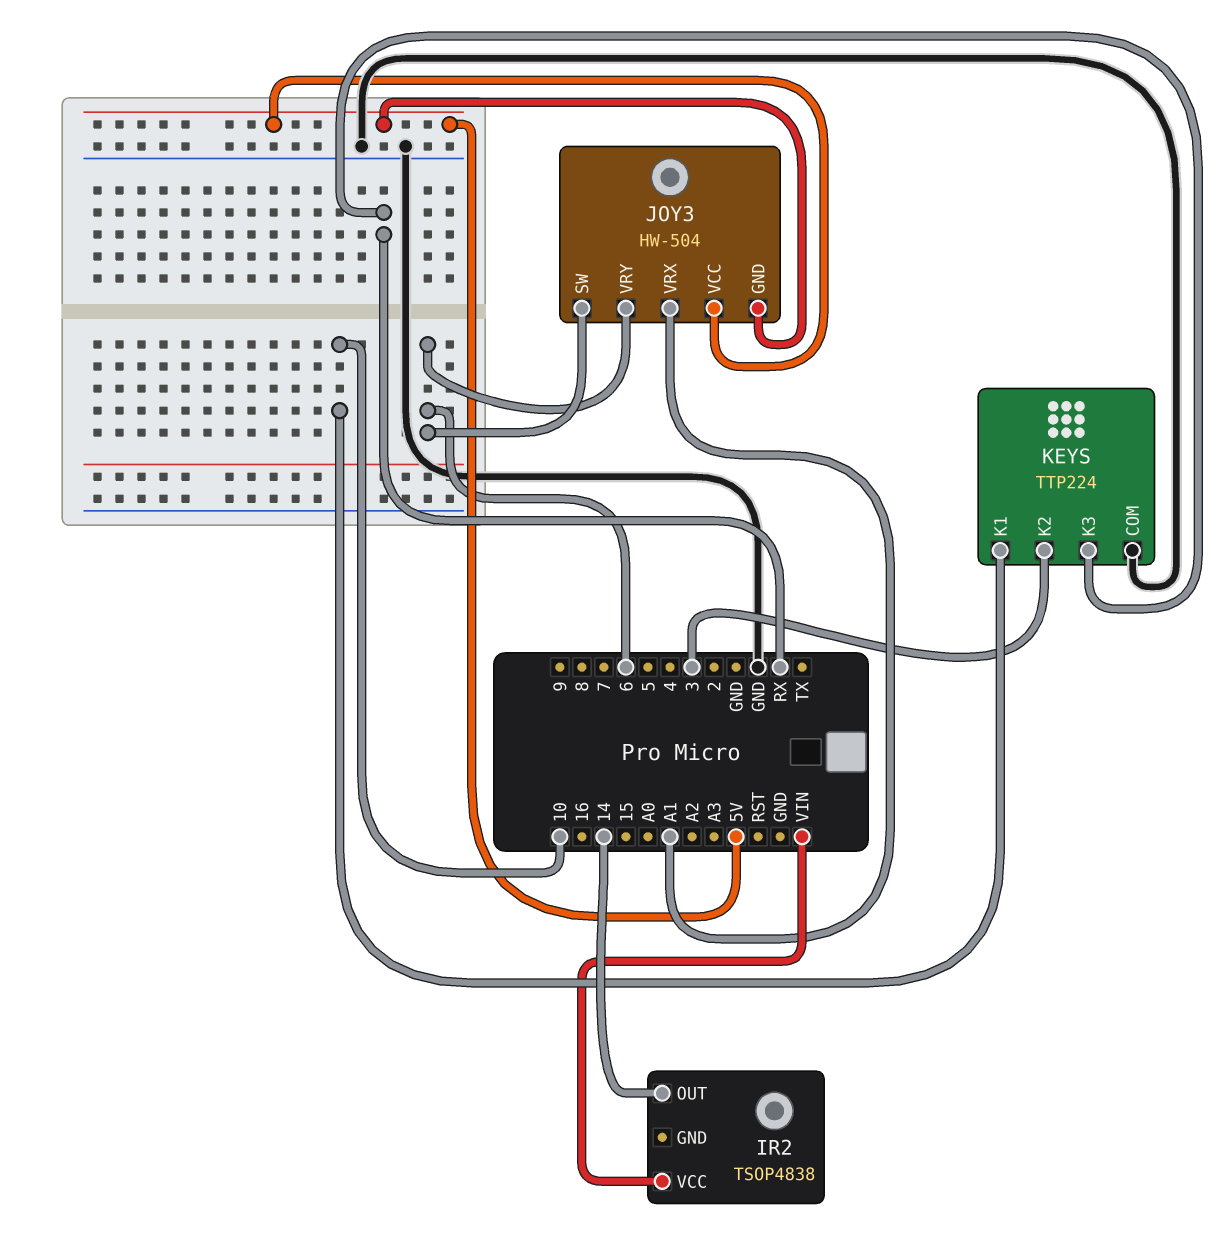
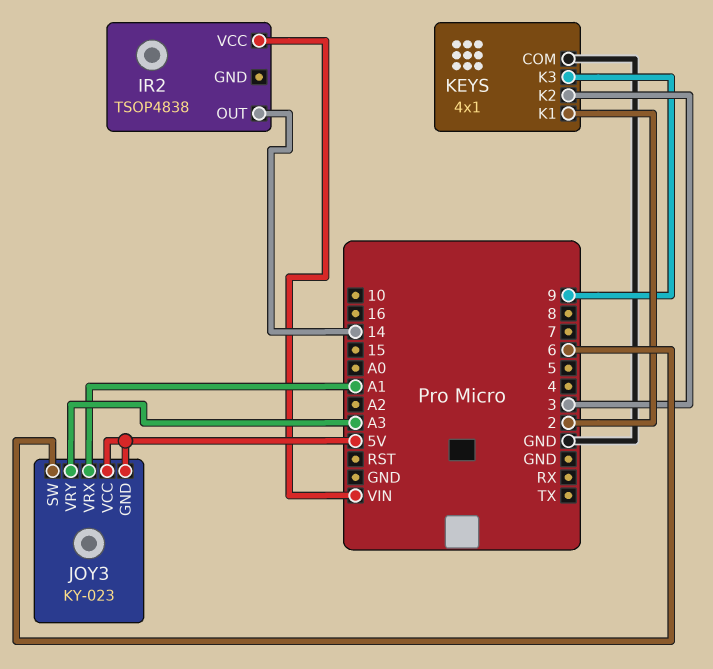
JOY3: HW-504 -> KY-023
JOY3 pin VRY: 6 -> A3
KEYS: TTP224 -> 4x1
KEYS pin K1: 10 -> 2
KEYS pin K3: RX -> 9

